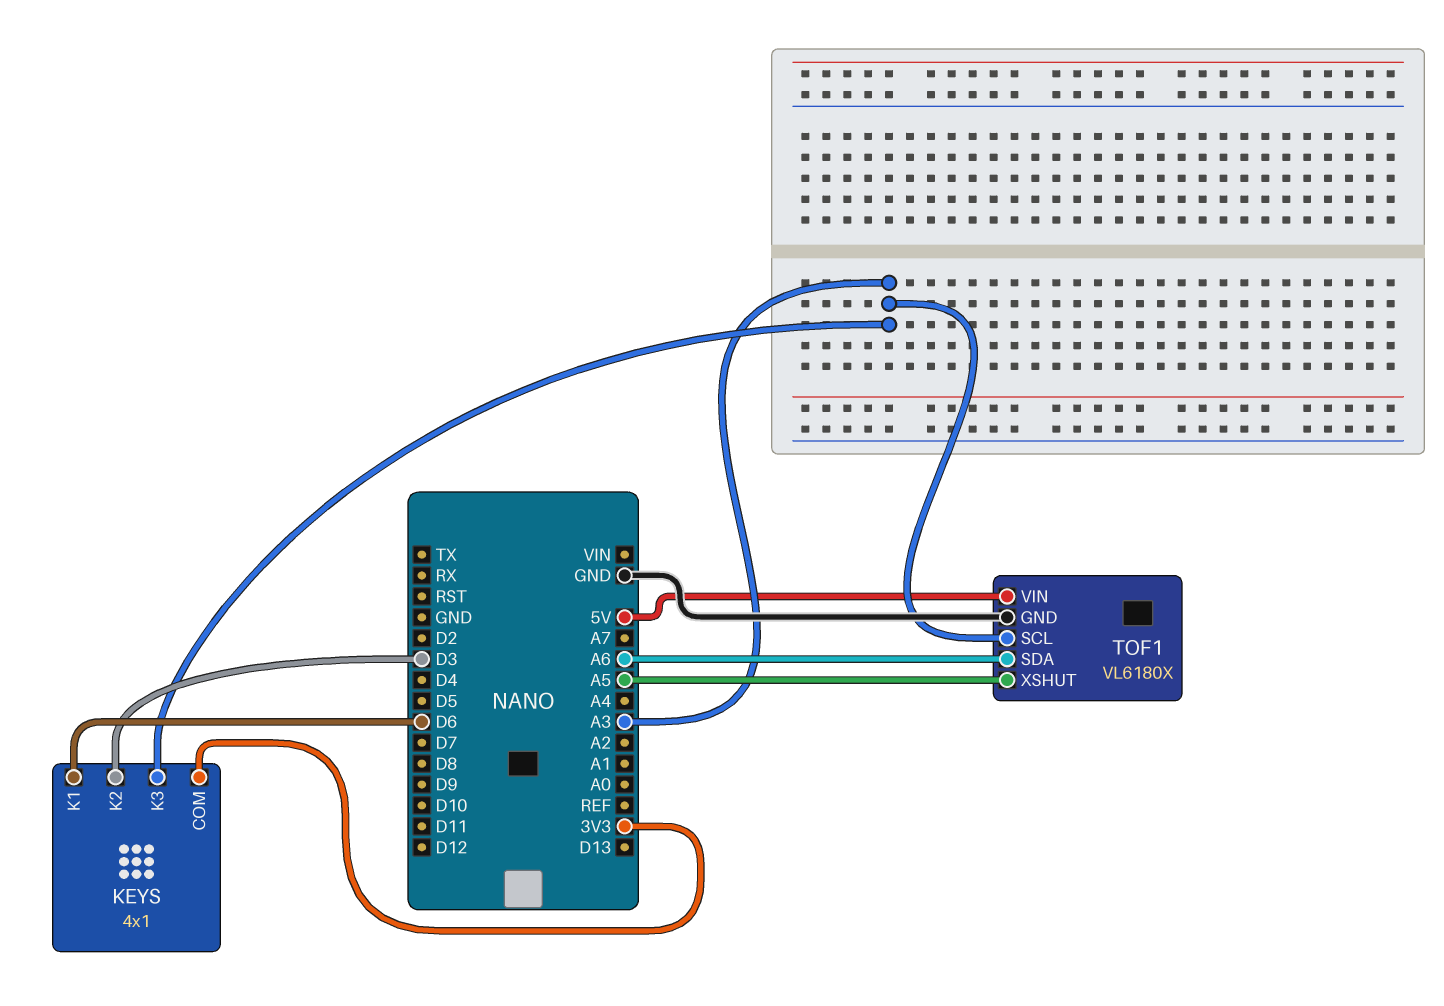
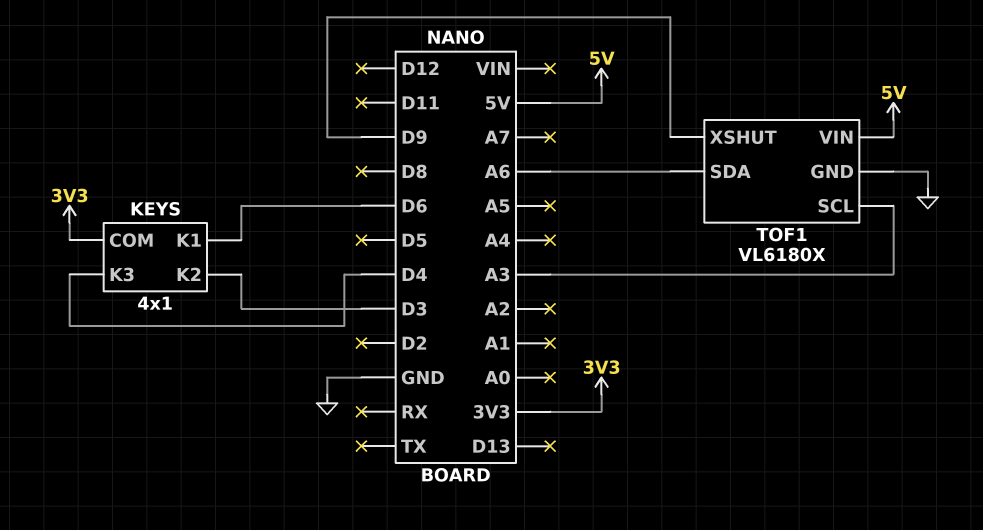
KEYS pin K3: A3 -> D4
TOF1 pin XSHUT: A5 -> D9

